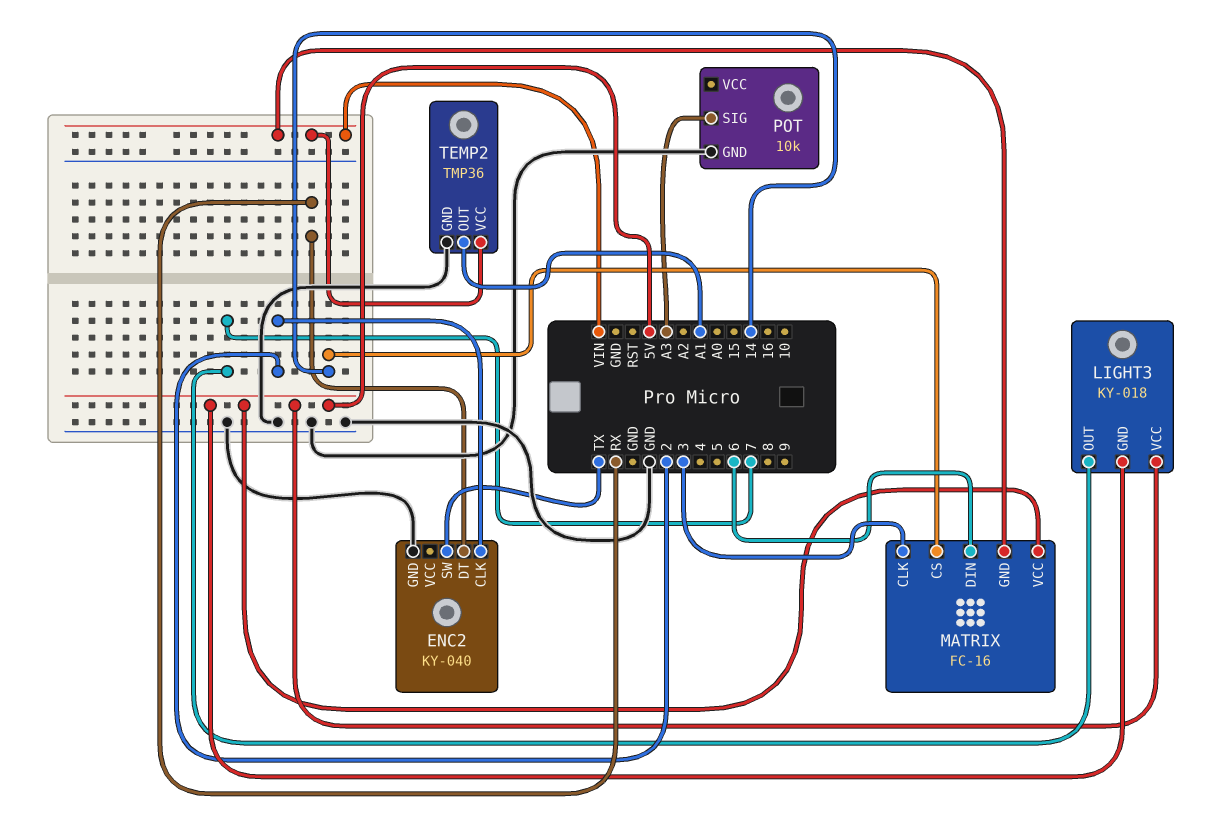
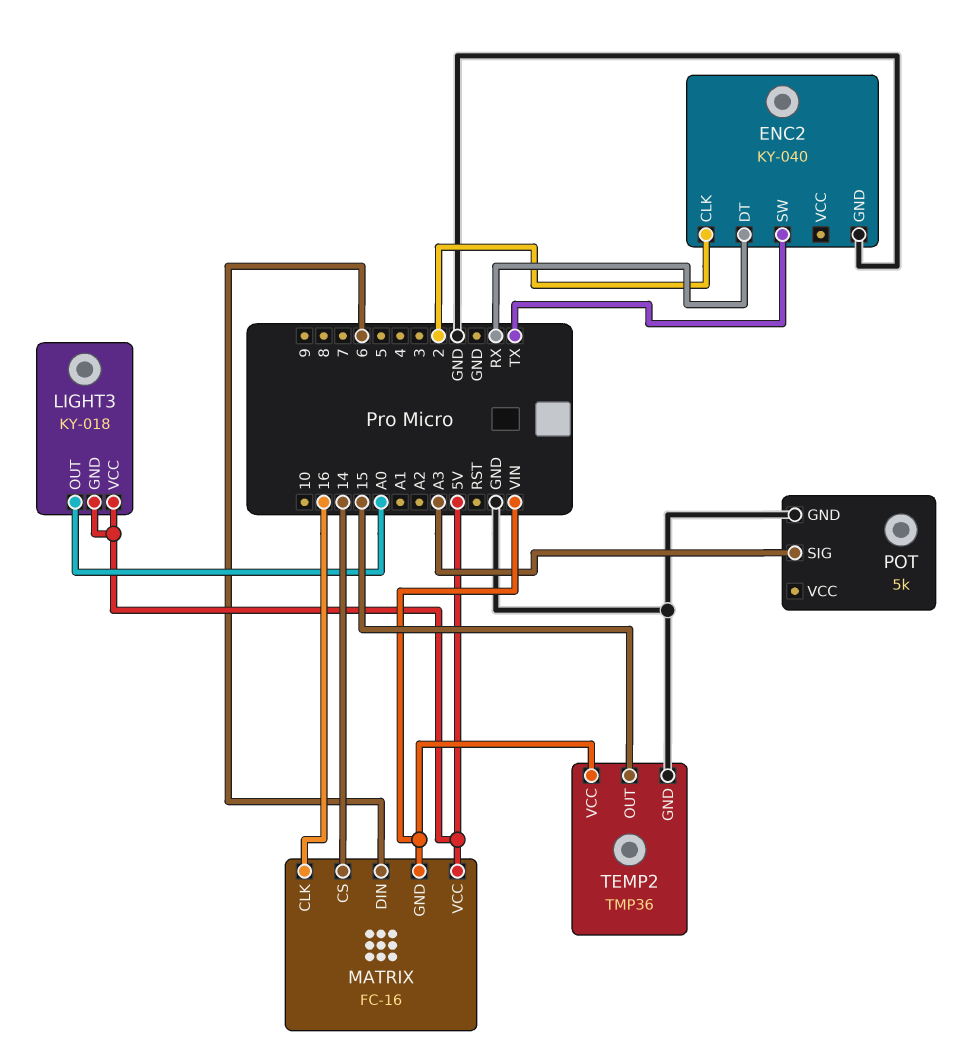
LIGHT3 pin OUT: 7 -> A0
MATRIX pin CLK: 3 -> 16
POT: 10k -> 5k
TEMP2 pin OUT: A1 -> 15

